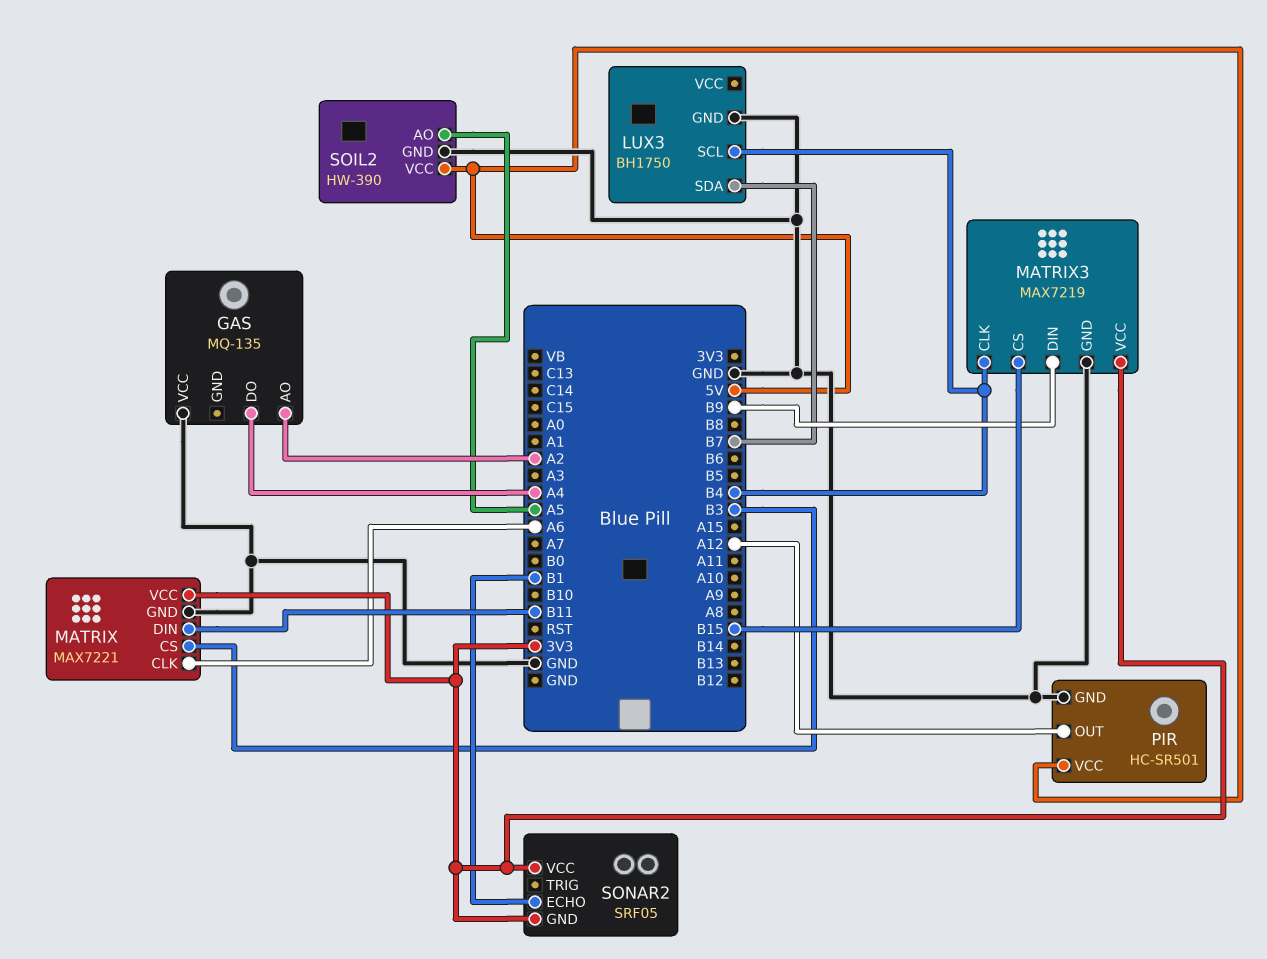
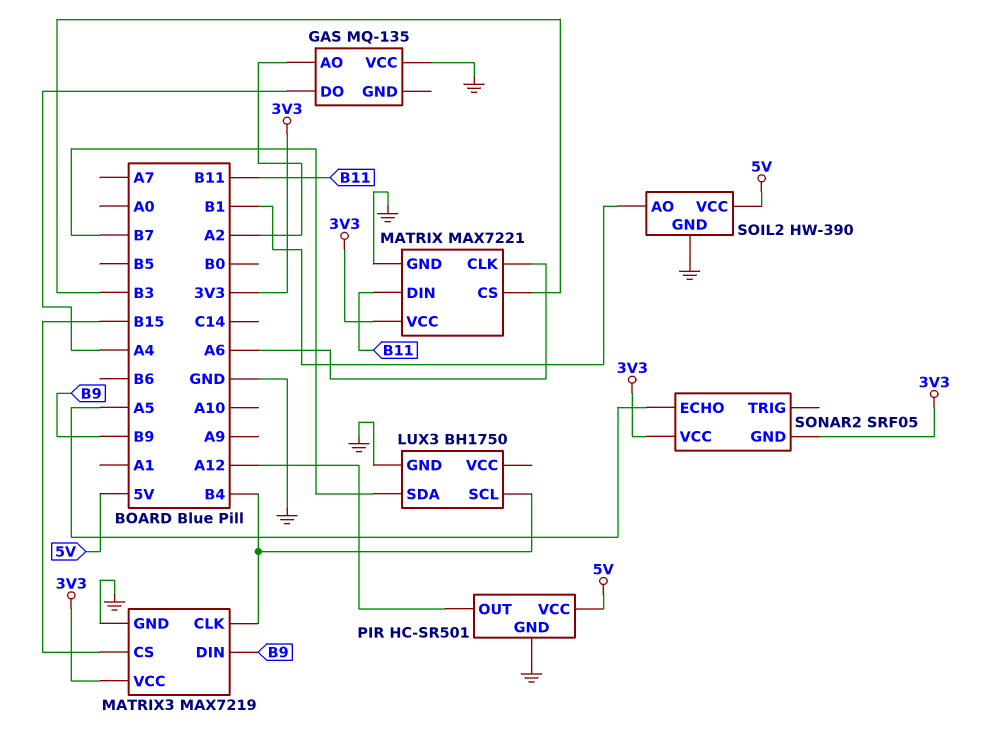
SOIL2 pin AO: A5 -> B1
SONAR2 pin ECHO: B1 -> A5

